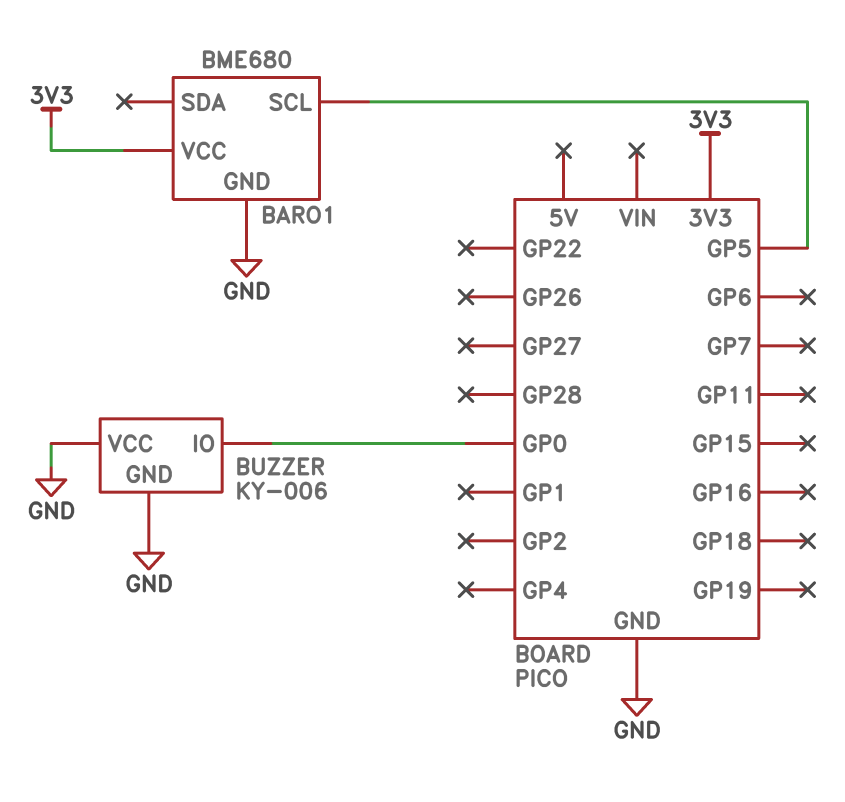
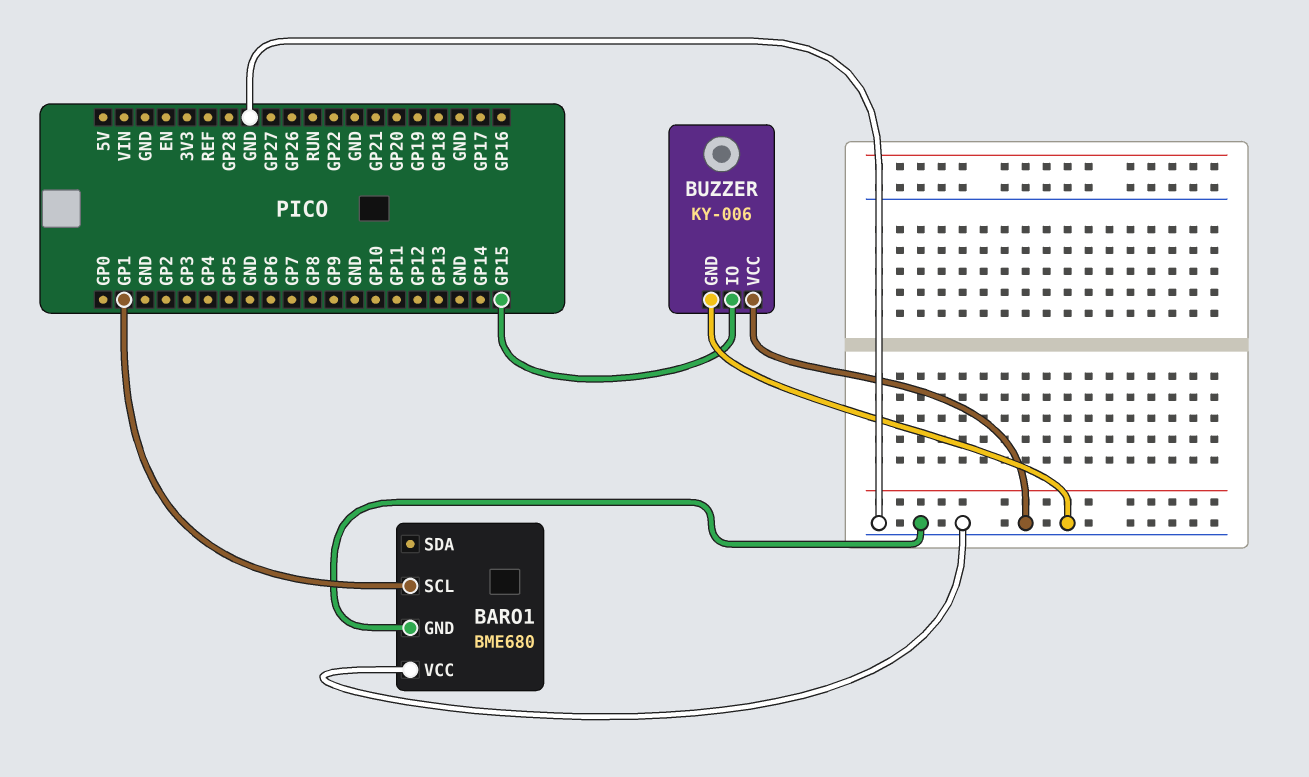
BARO1 pin SCL: GP5 -> GP1
BARO1 pin VCC: 3V3 -> GND
BUZZER pin IO: GP0 -> GP15

